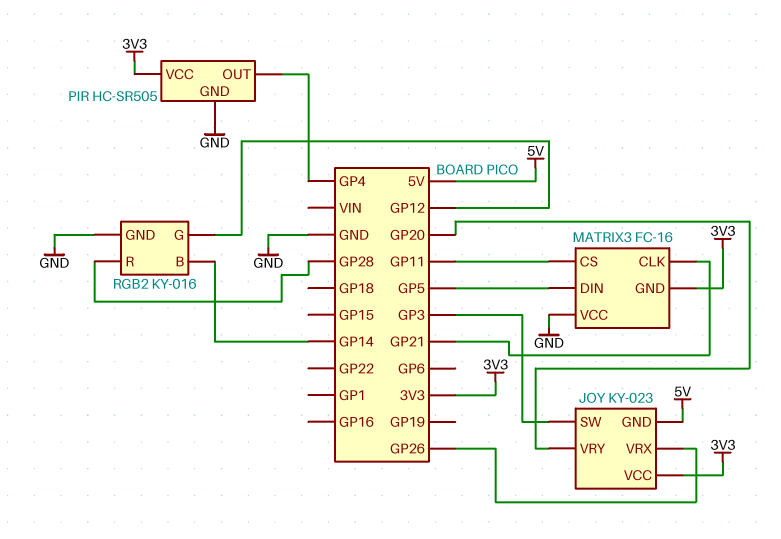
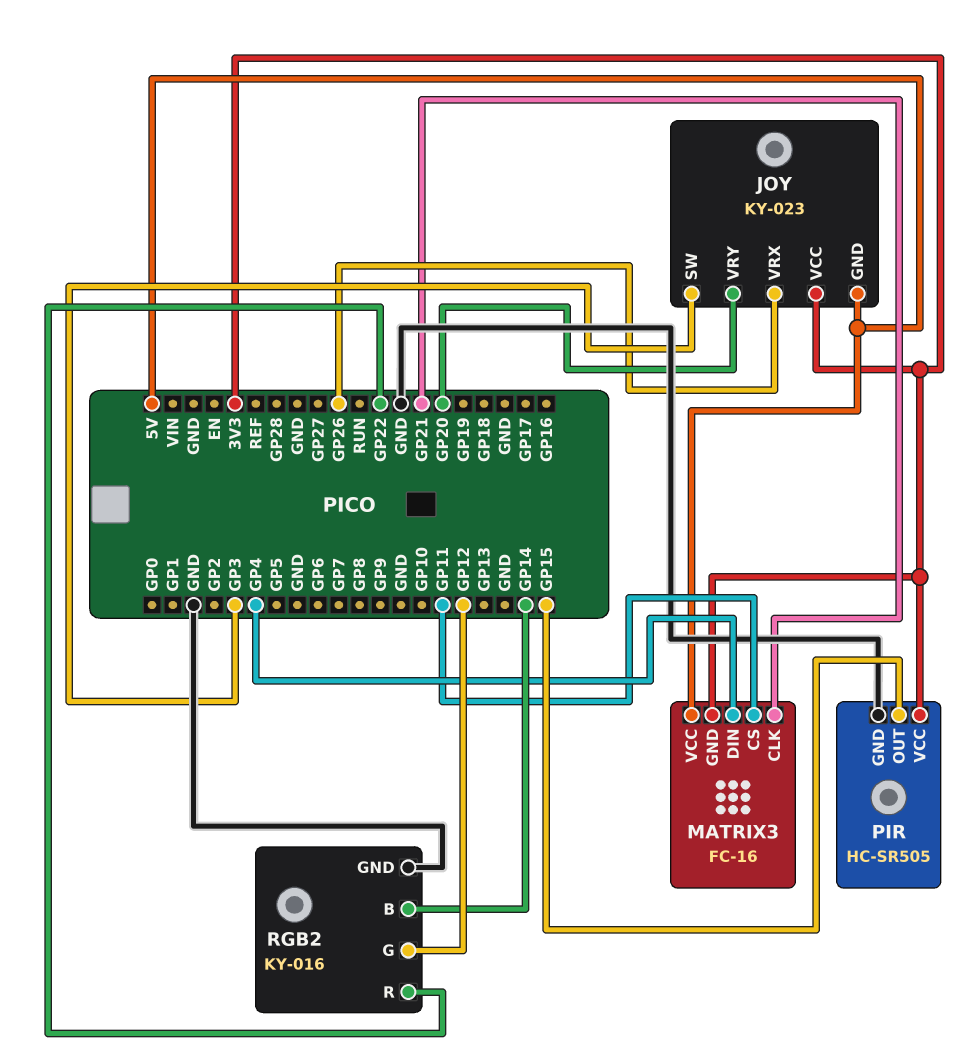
MATRIX3 pin DIN: GP5 -> GP4
MATRIX3 pin VCC: GND -> 5V
PIR pin OUT: GP4 -> GP15
RGB2 pin R: GP28 -> GP22

